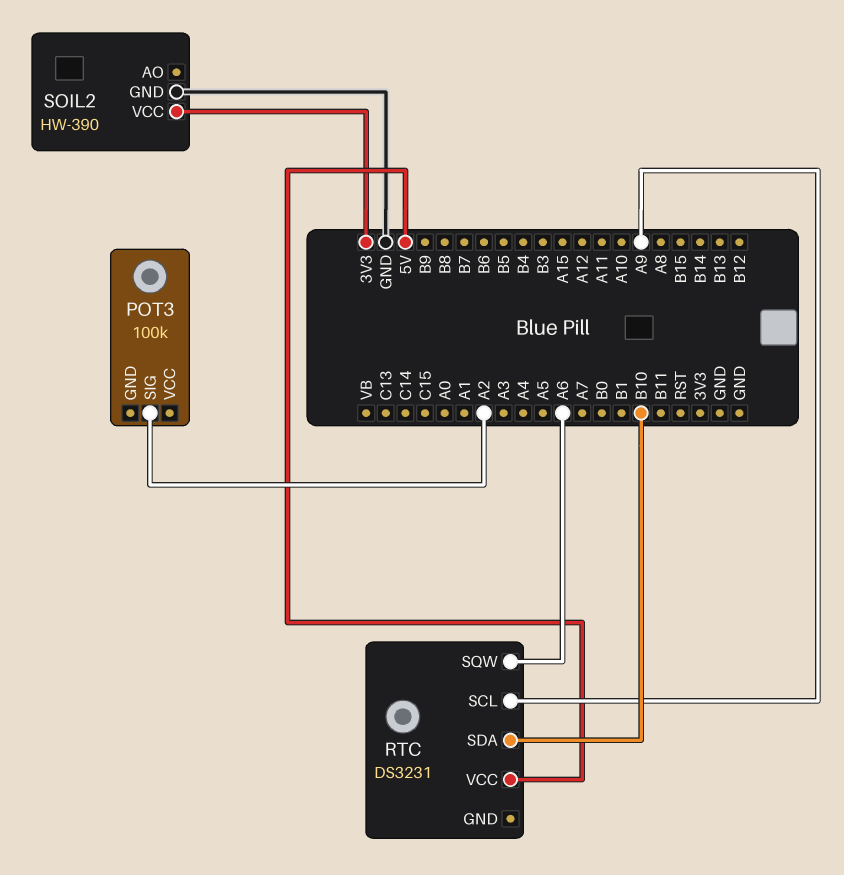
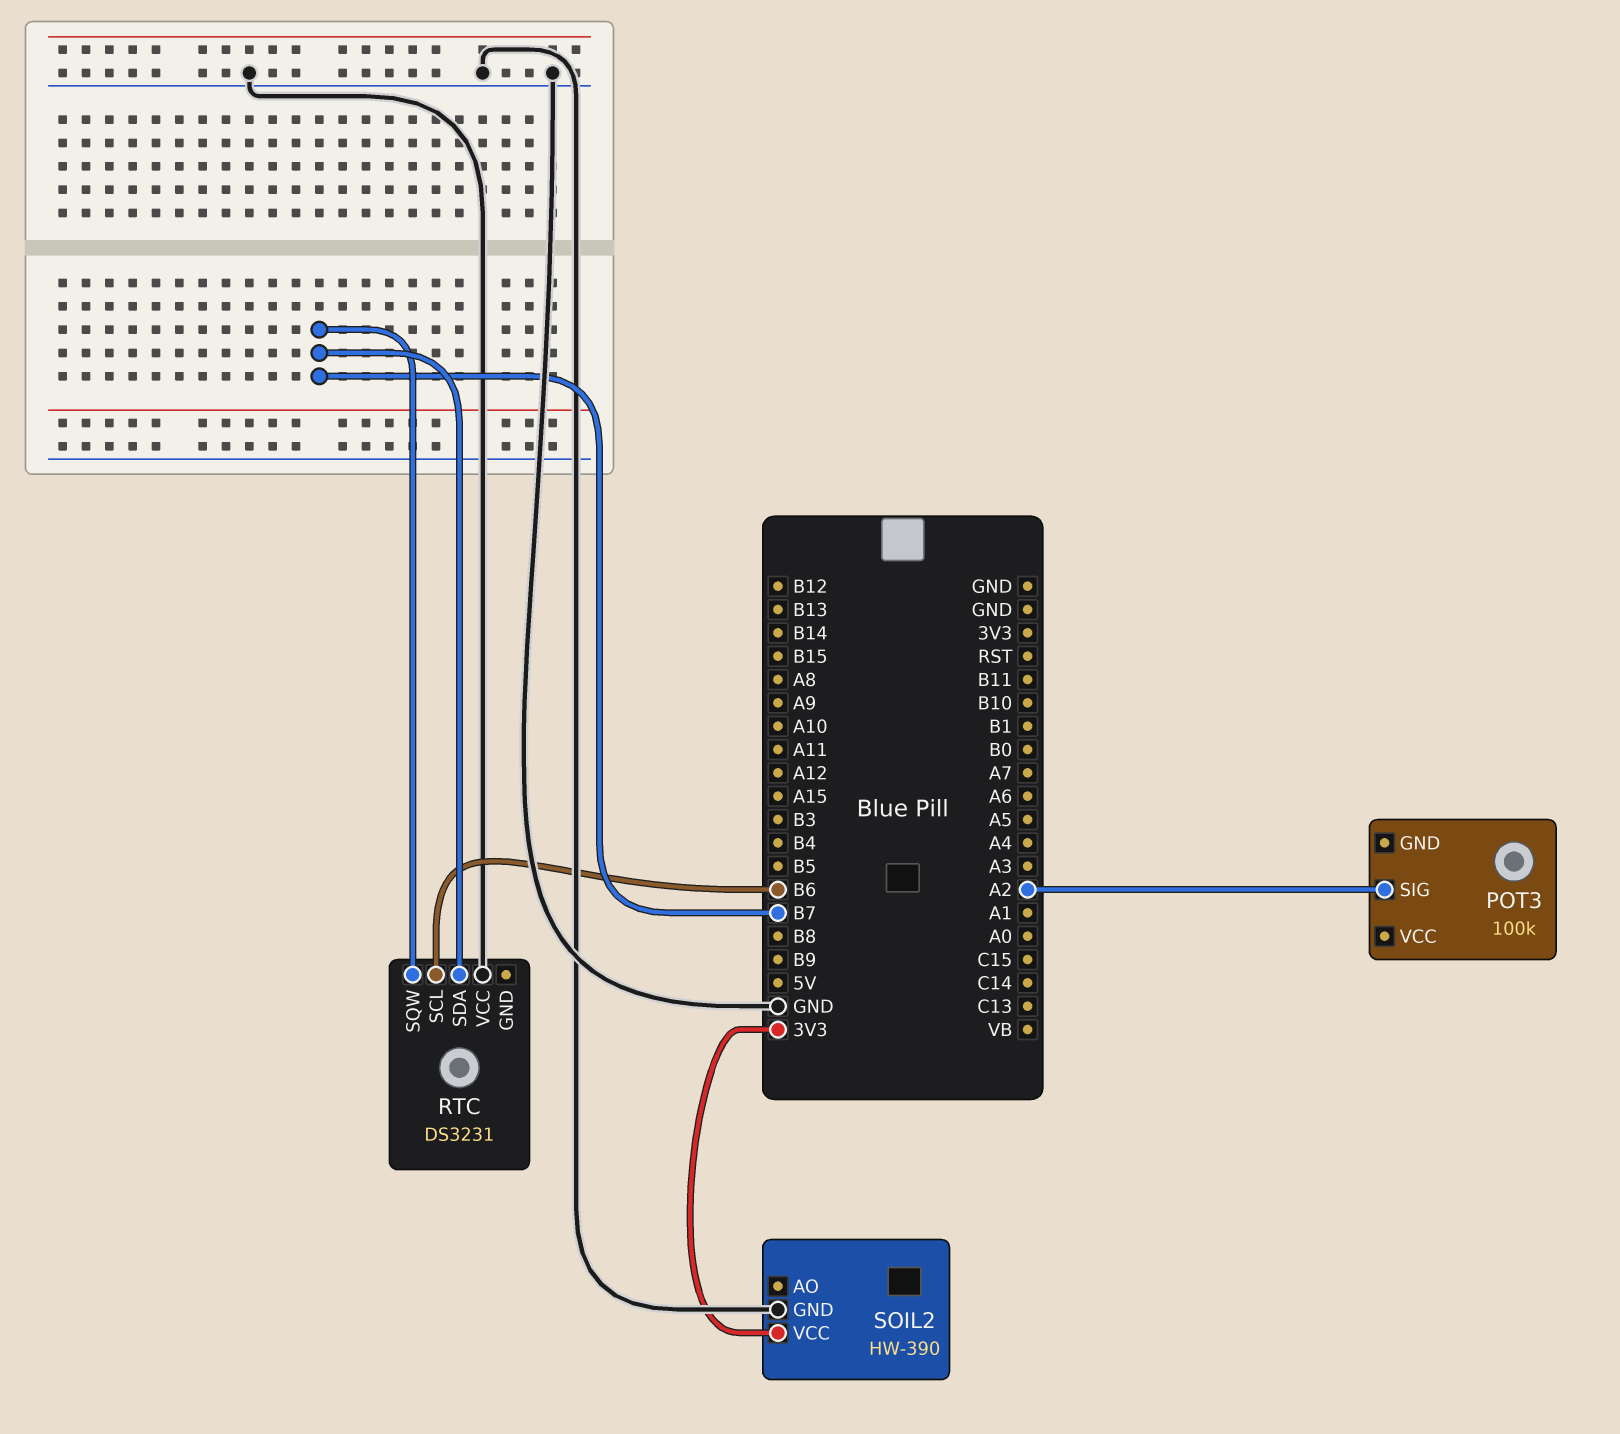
RTC pin SCL: A9 -> B6
RTC pin SDA: B10 -> B7
RTC pin SQW: A6 -> B7
RTC pin VCC: 5V -> GND

